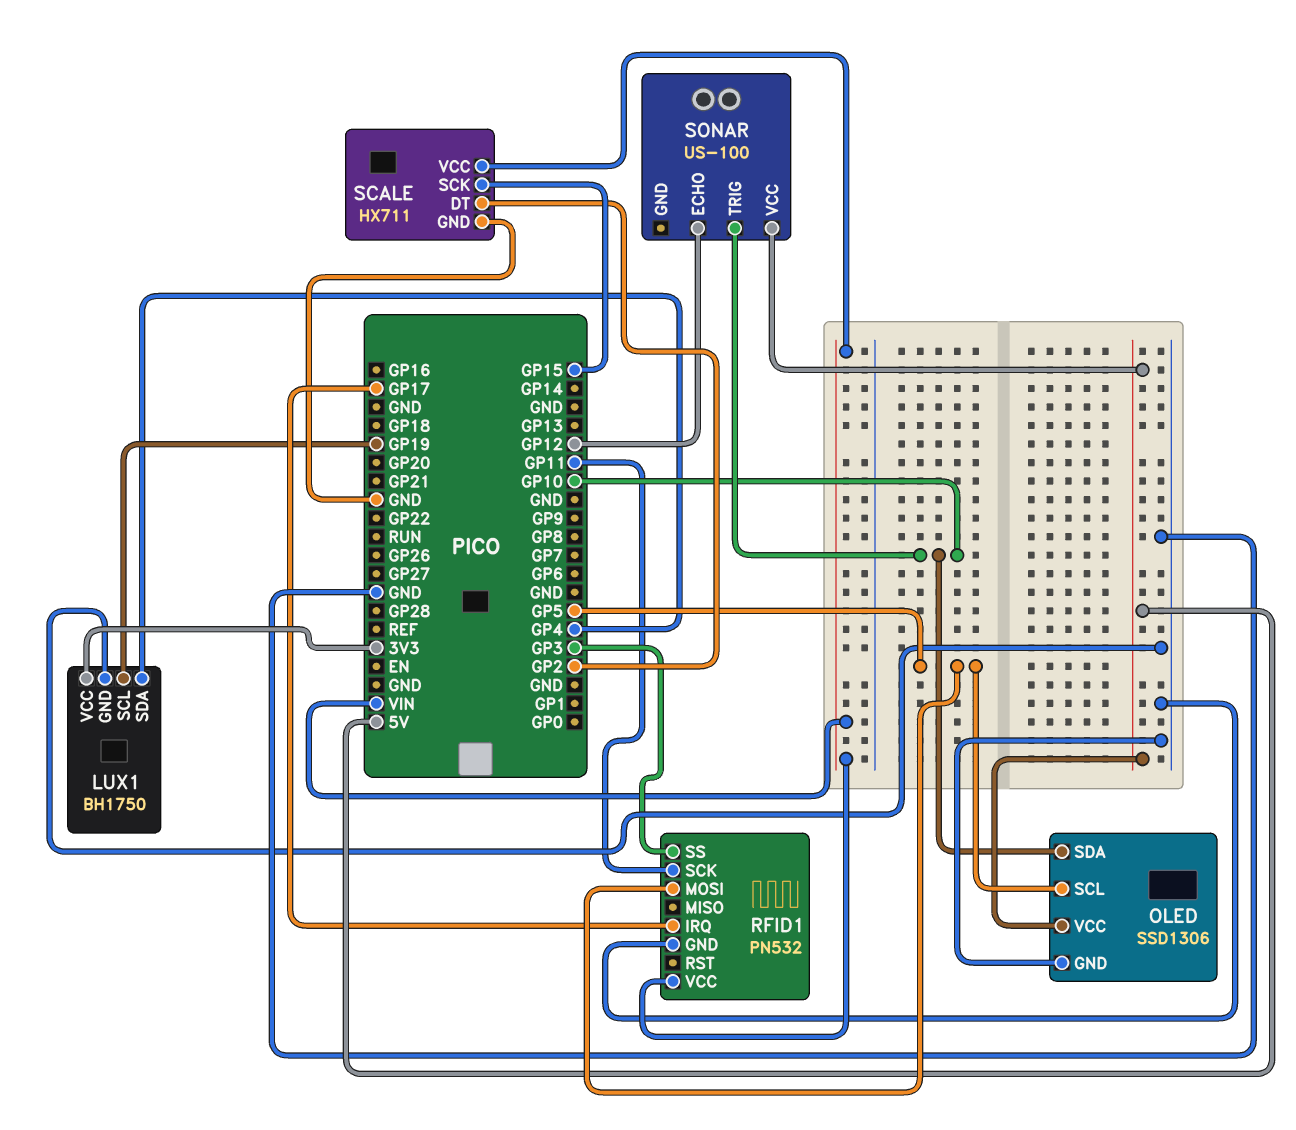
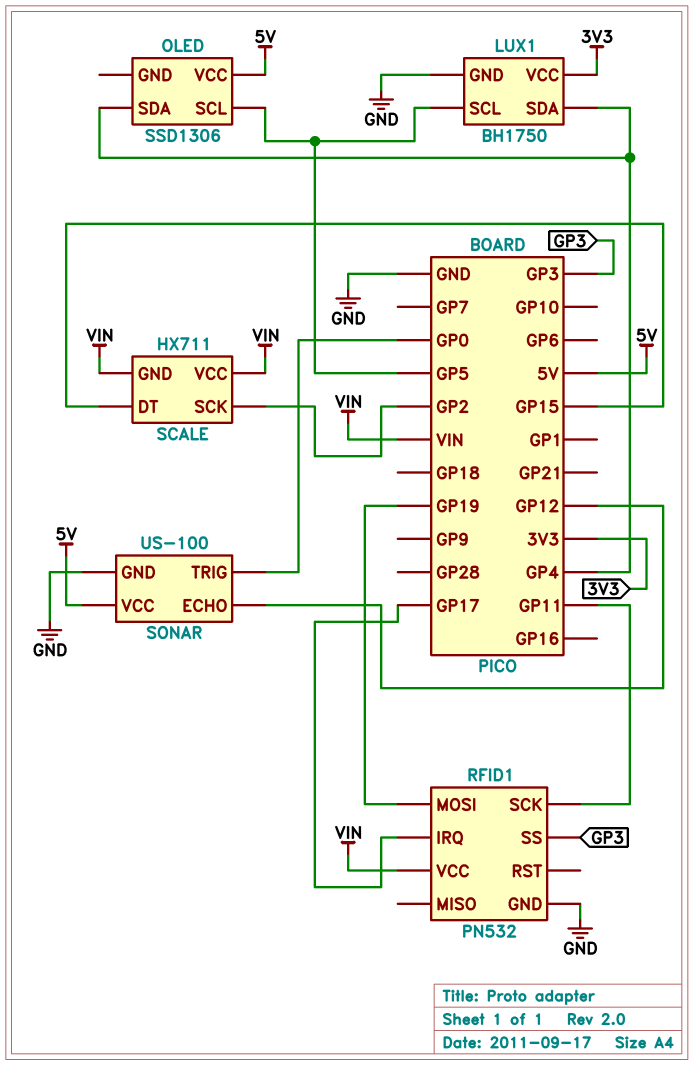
LUX1 pin SCL: GP19 -> GP5
OLED pin GND: GND -> none
OLED pin SDA: GP10 -> GP4
RFID1 pin MOSI: GP5 -> GP19
SCALE pin DT: GP2 -> GP15
SCALE pin GND: GND -> VIN
SCALE pin SCK: GP15 -> GP2
SONAR pin GND: none -> GND
SONAR pin TRIG: GP10 -> GP0

